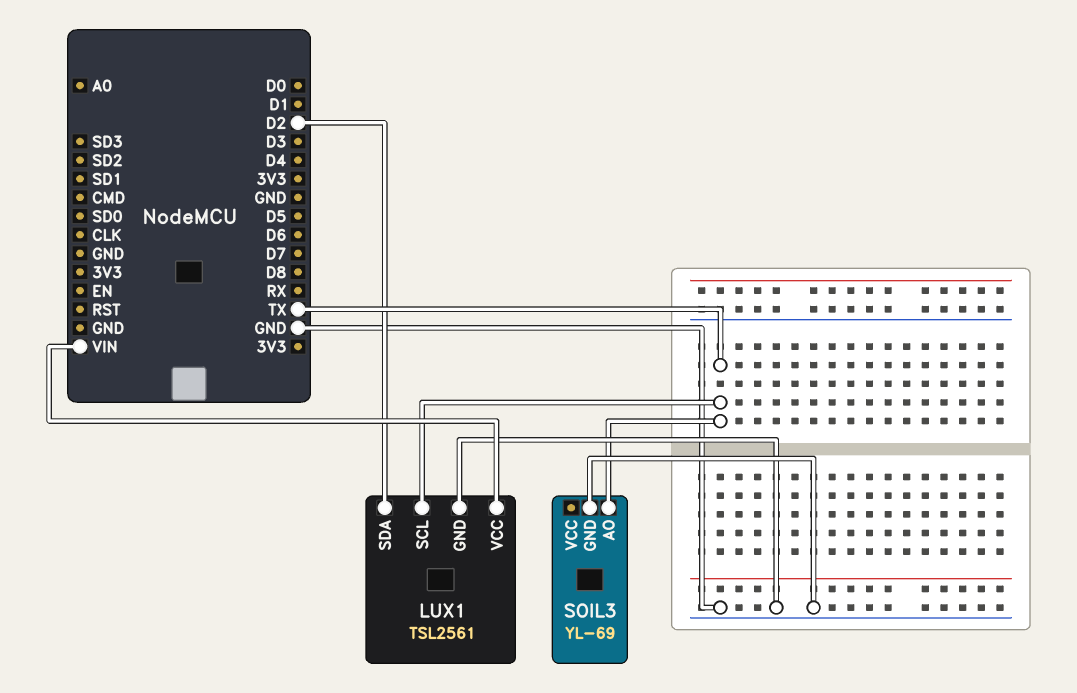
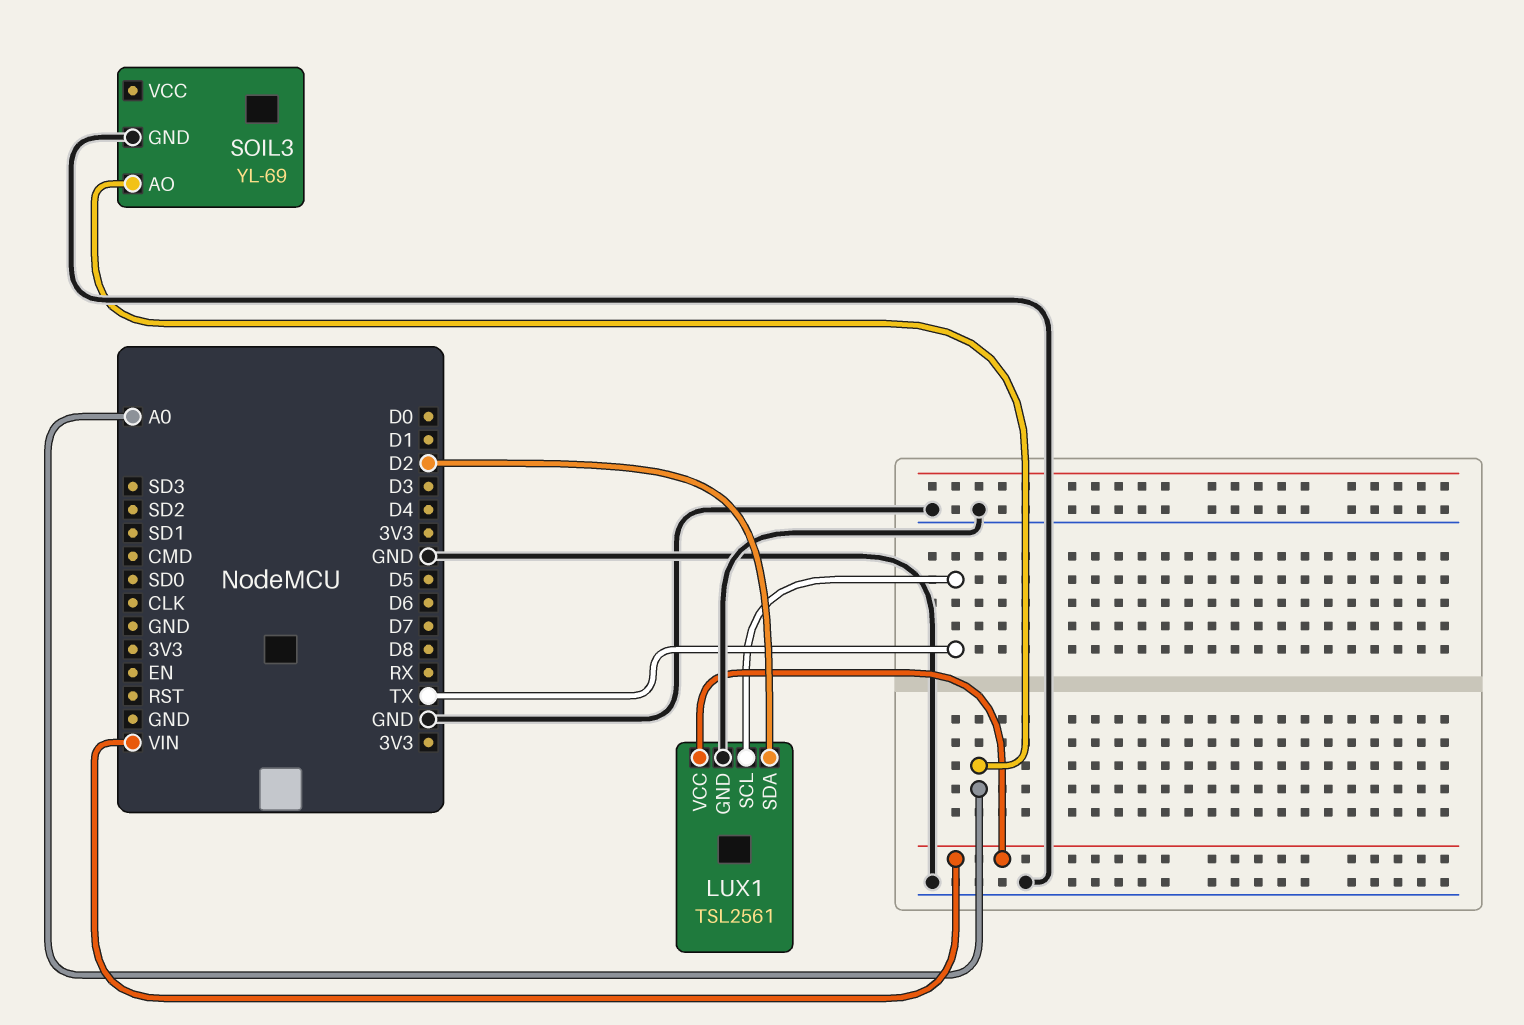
SOIL3 pin AO: TX -> A0

